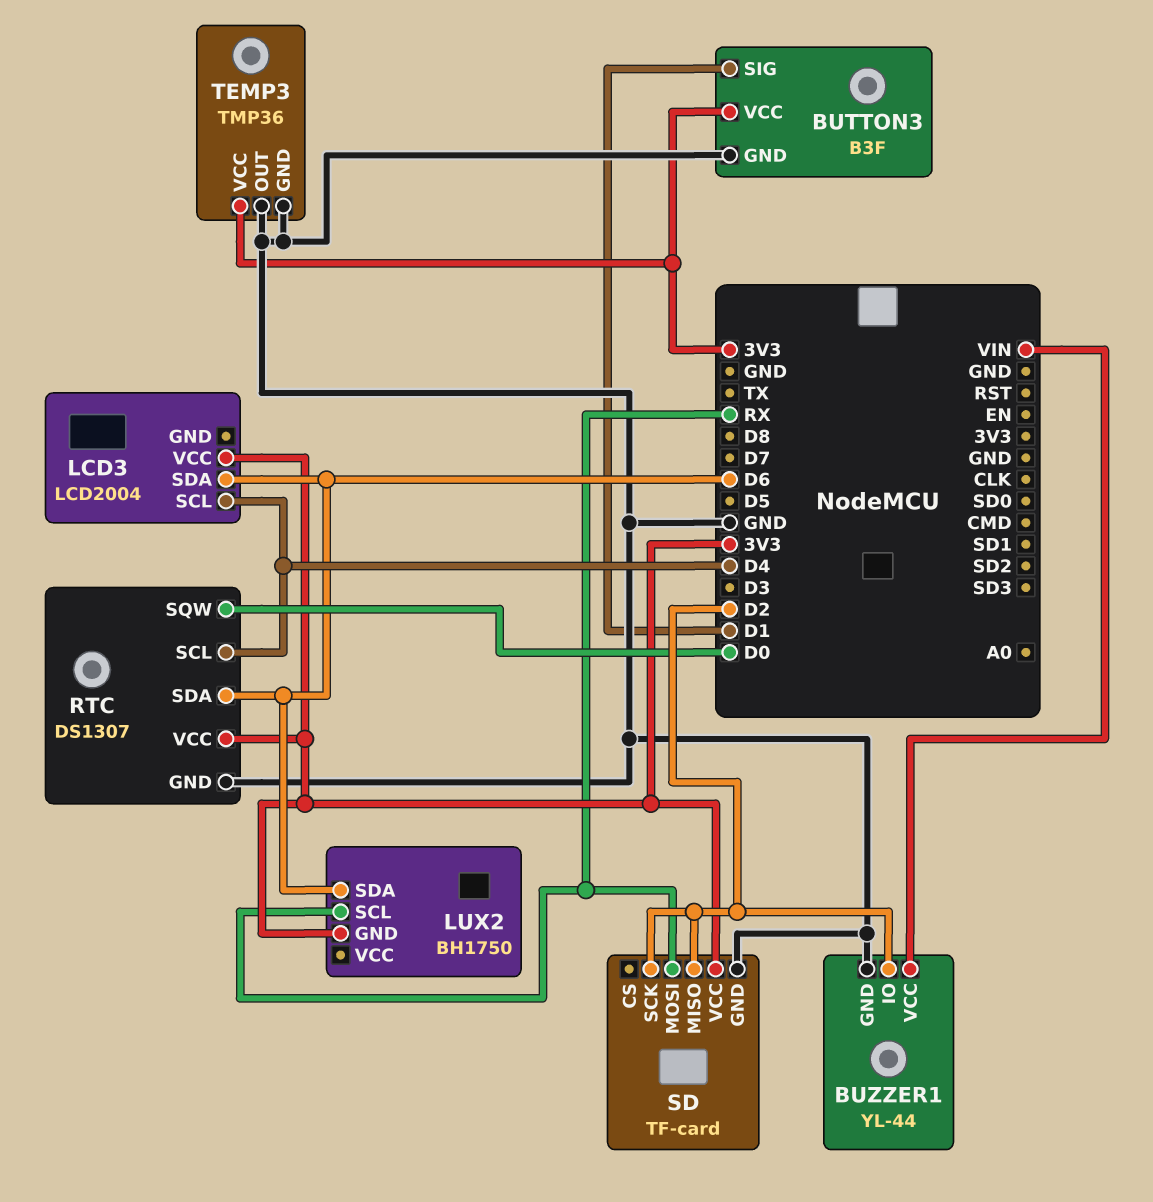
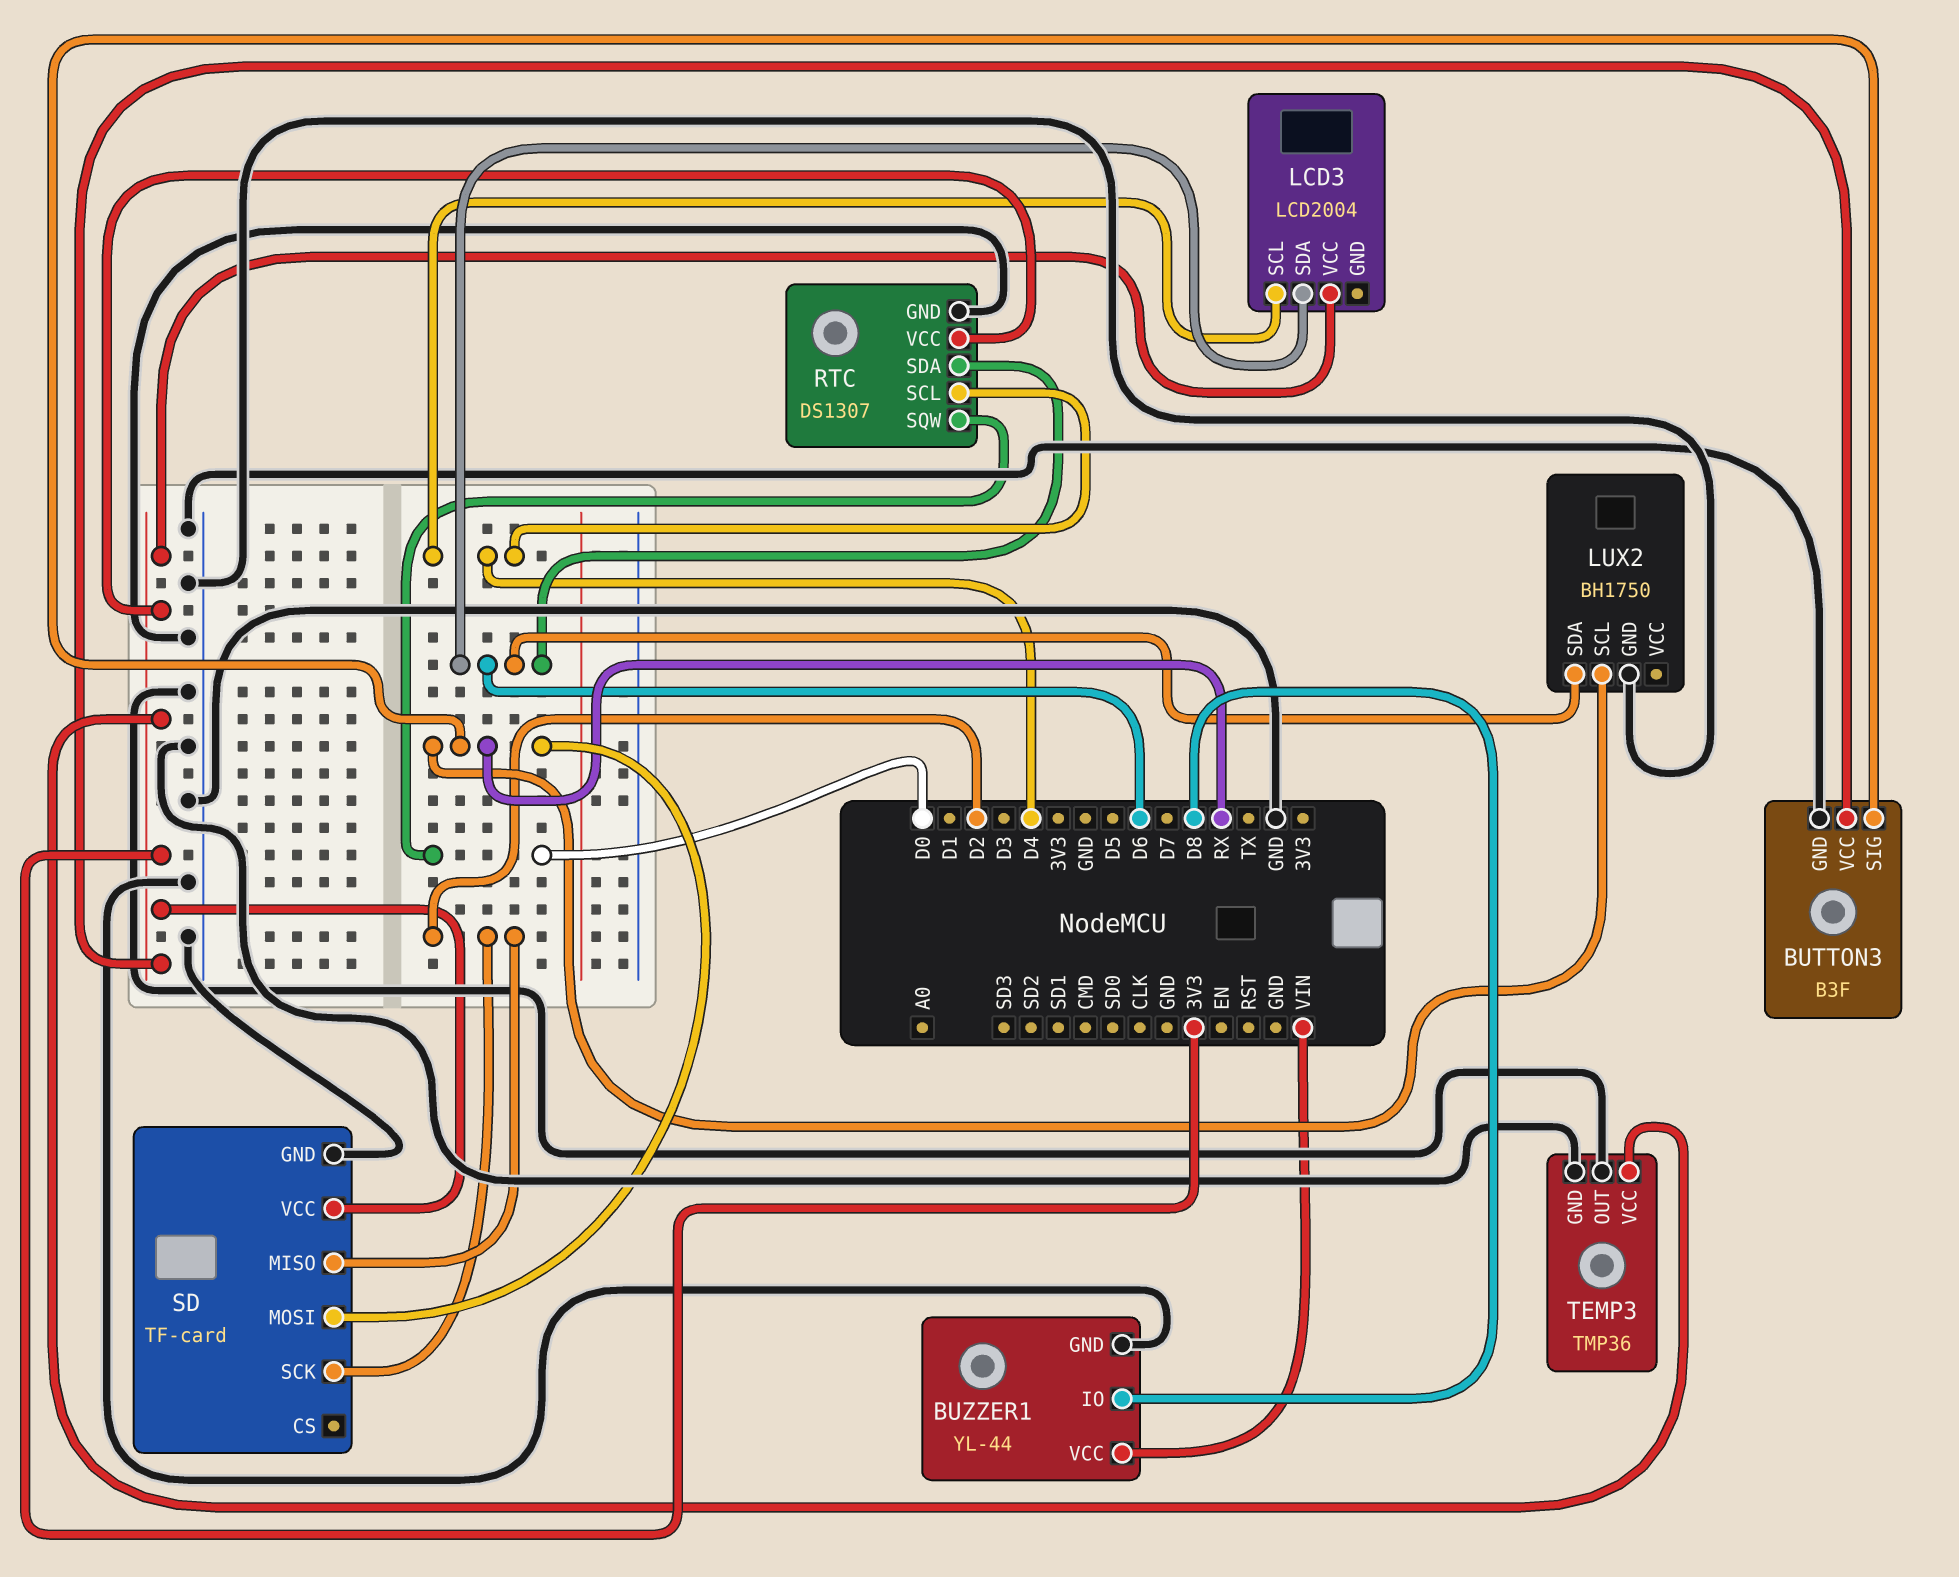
BUTTON3 pin SIG: D1 -> RX
BUZZER1 pin IO: D2 -> D8
LUX2 pin GND: 3V3 -> GND

